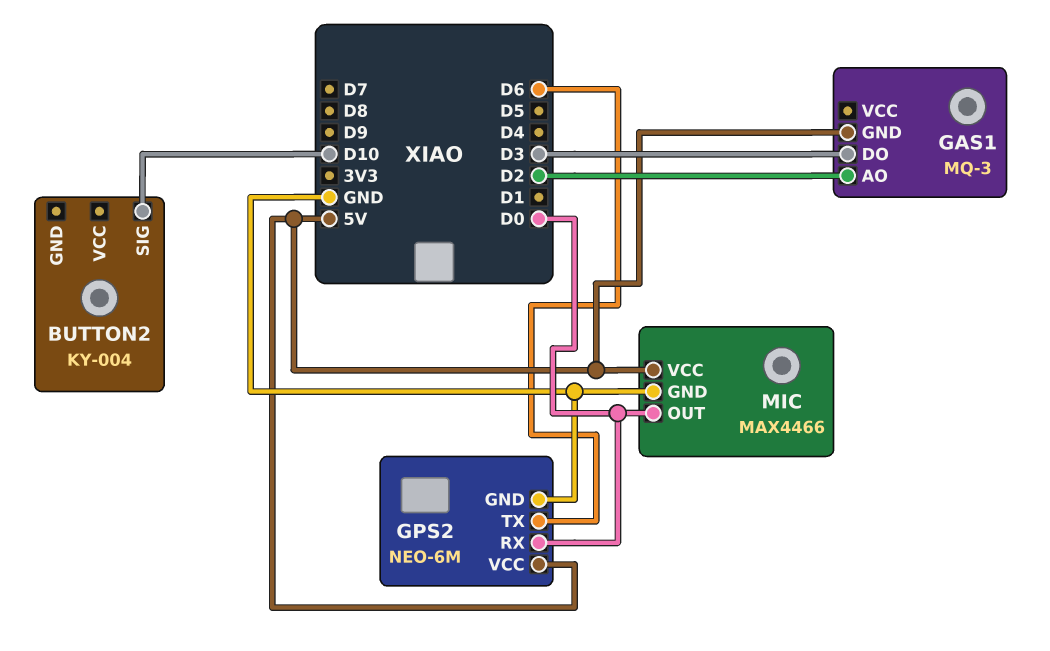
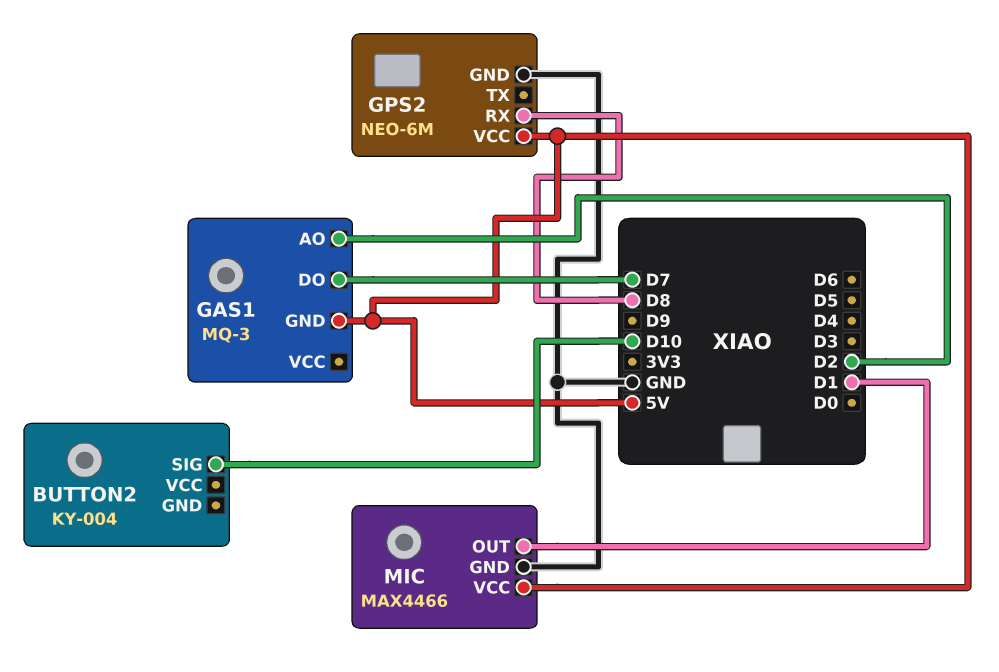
GAS1 pin DO: D3 -> D7
GPS2 pin RX: D0 -> D8
GPS2 pin TX: D6 -> none
MIC pin OUT: D0 -> D1

